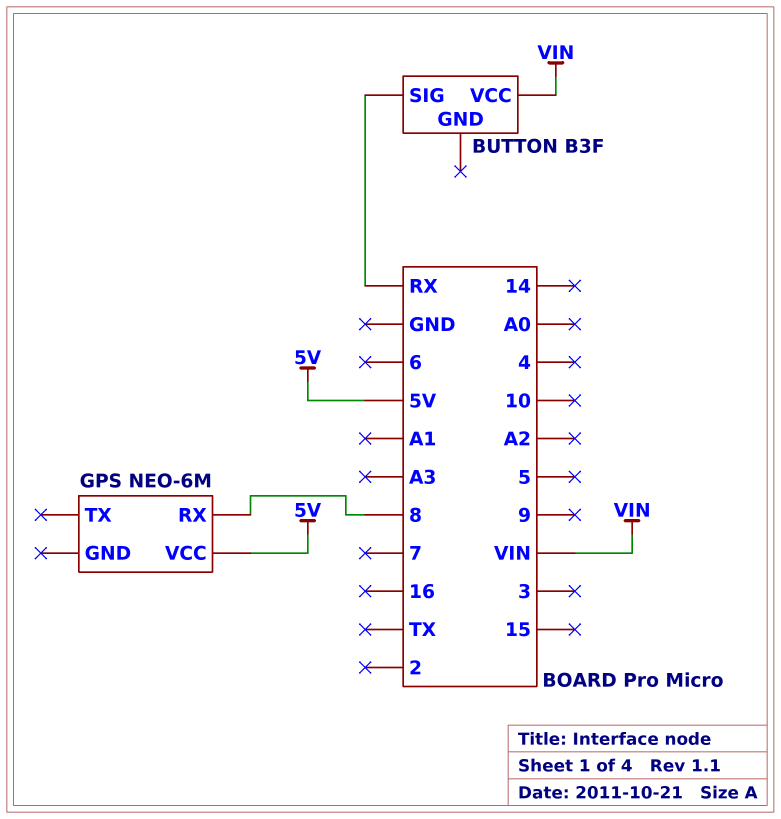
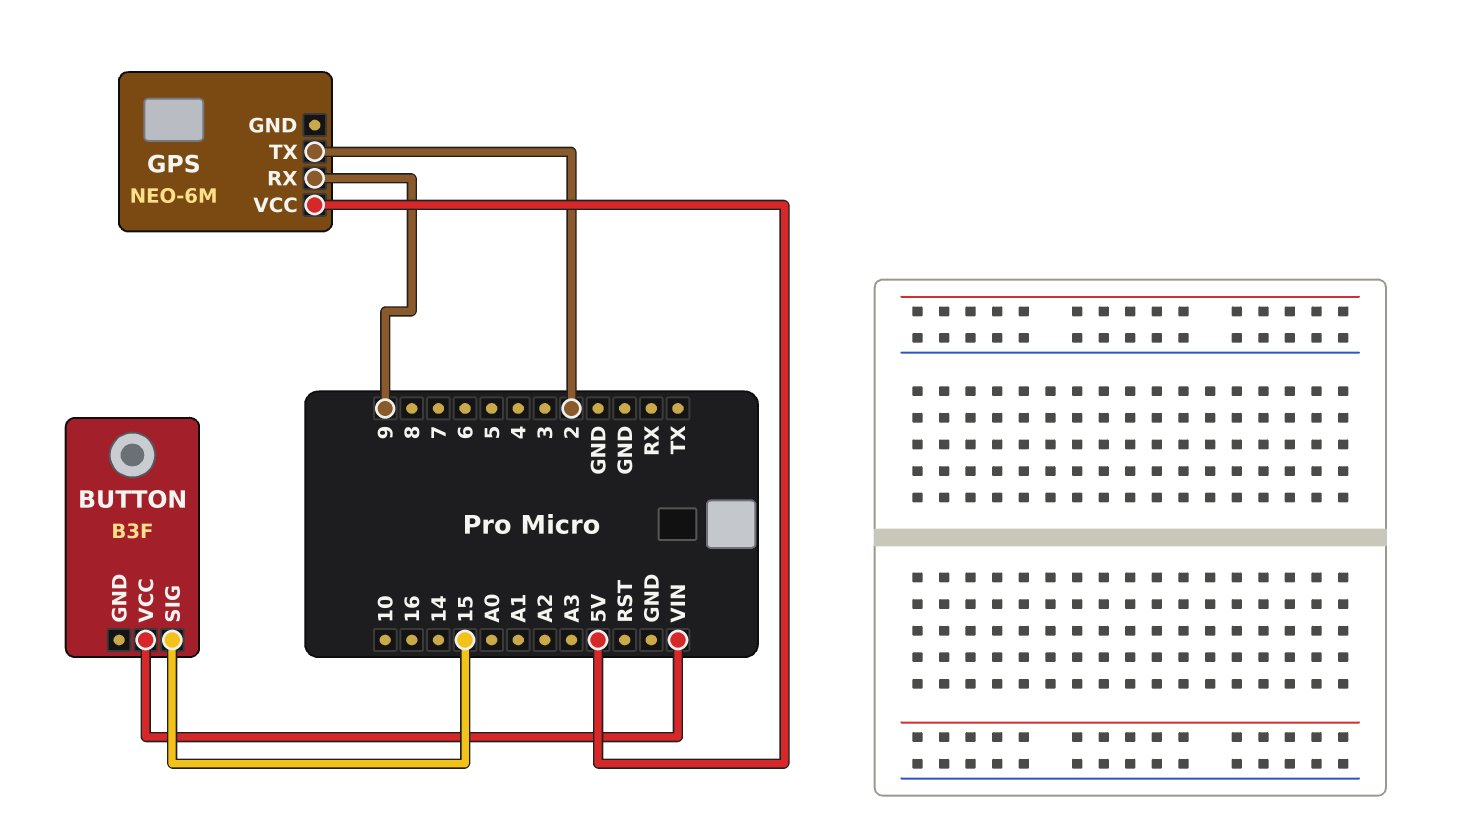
BUTTON pin SIG: RX -> 15
GPS pin RX: 8 -> 9
GPS pin TX: none -> 2

